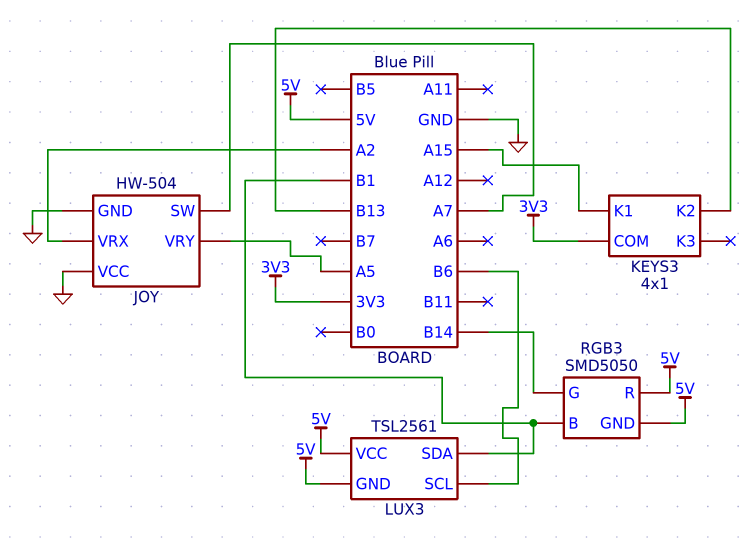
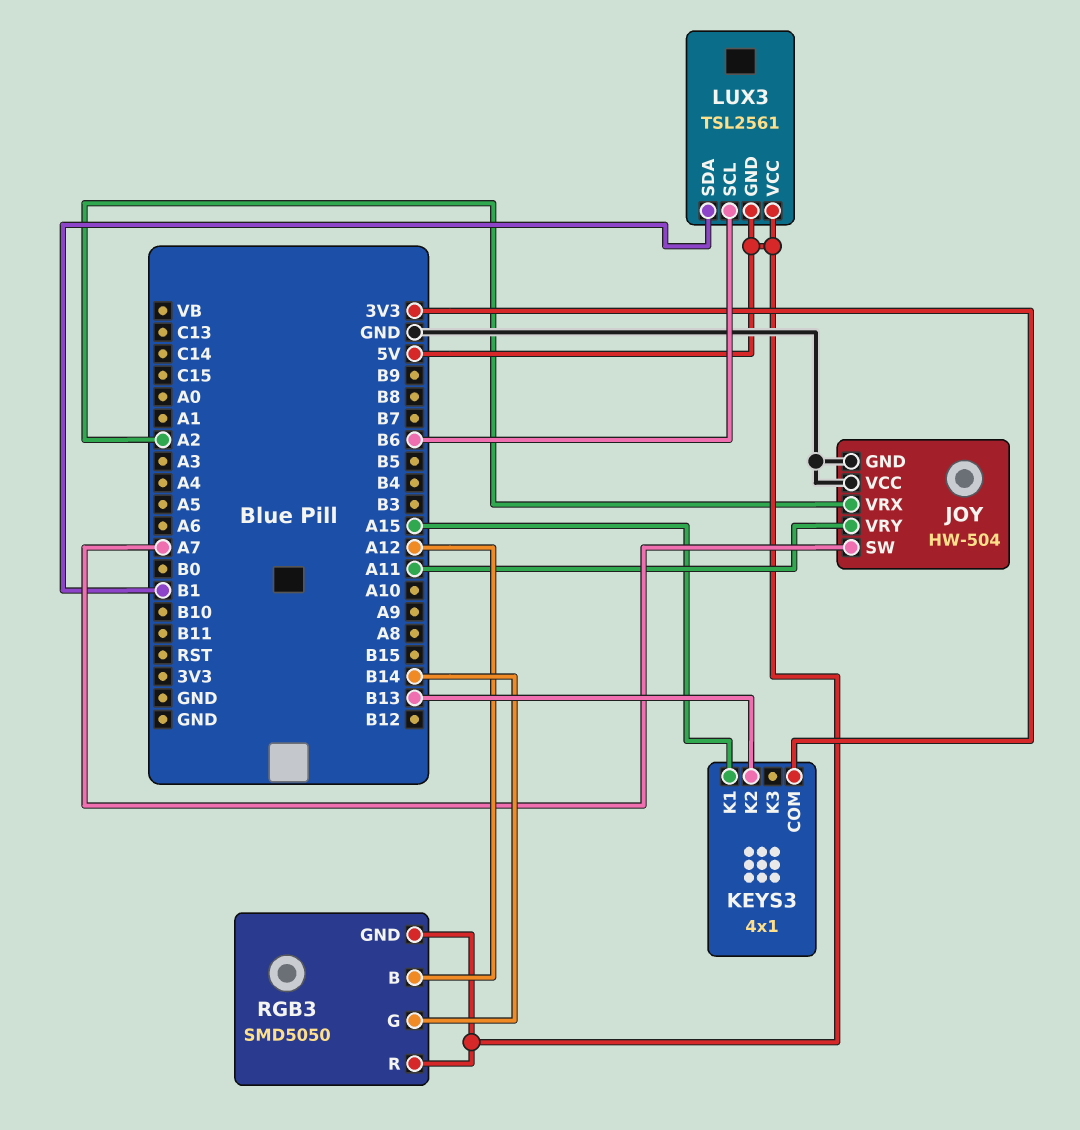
JOY pin VRY: A5 -> A11
RGB3 pin B: B1 -> A12

